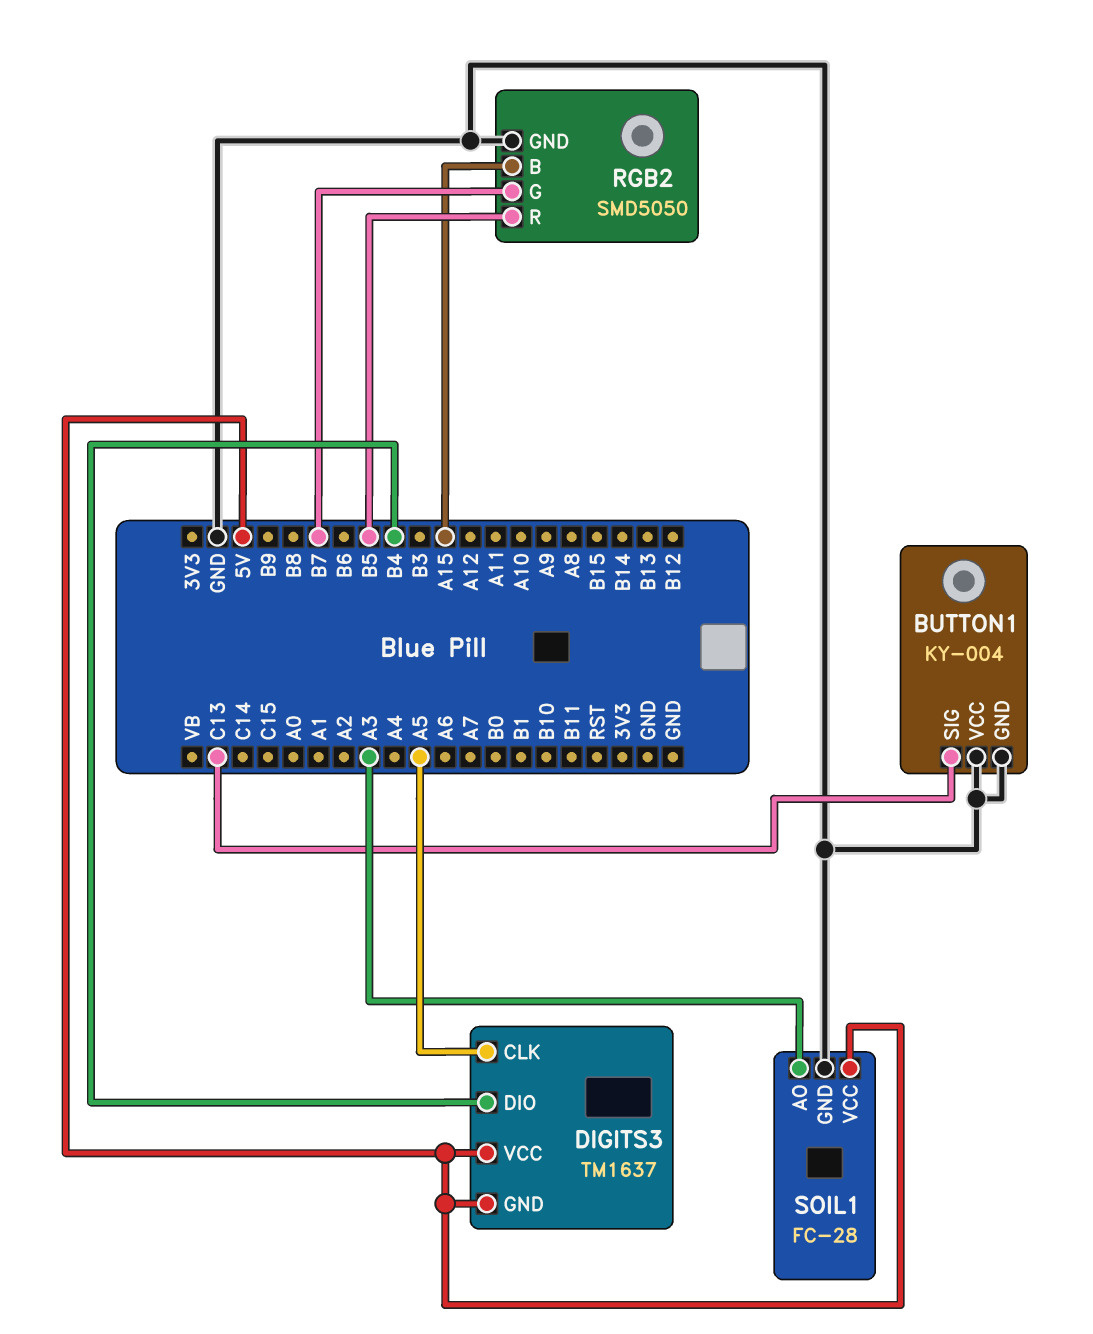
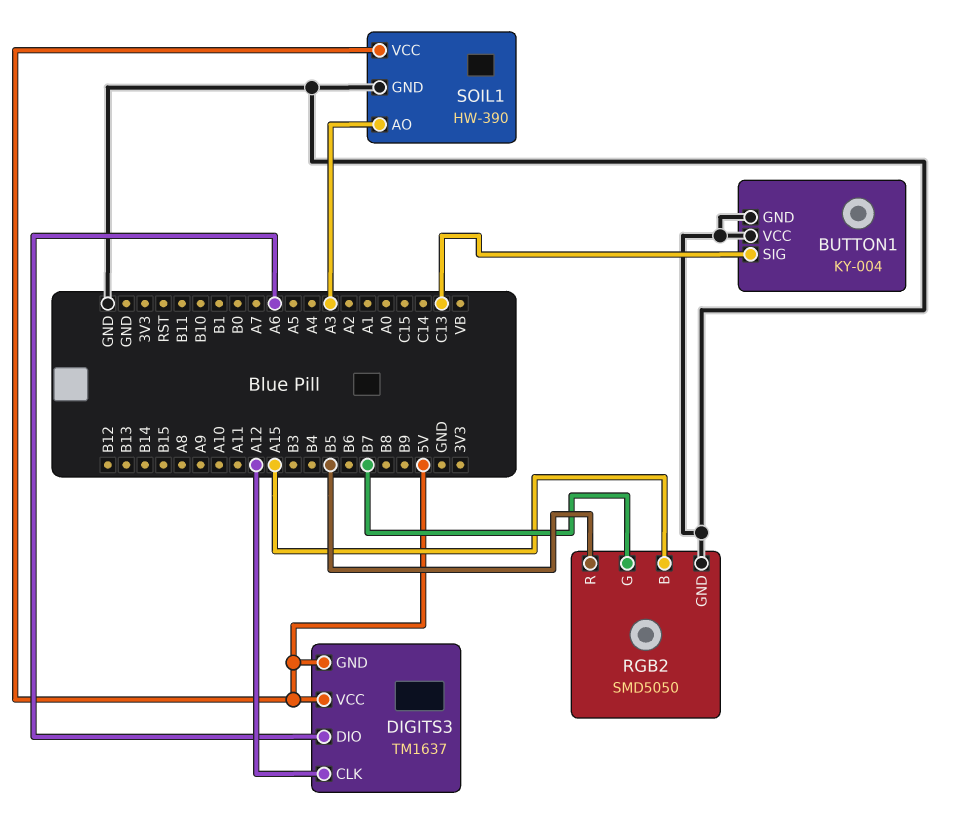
DIGITS3 pin CLK: A5 -> A12
DIGITS3 pin DIO: B4 -> A6
SOIL1: FC-28 -> HW-390

